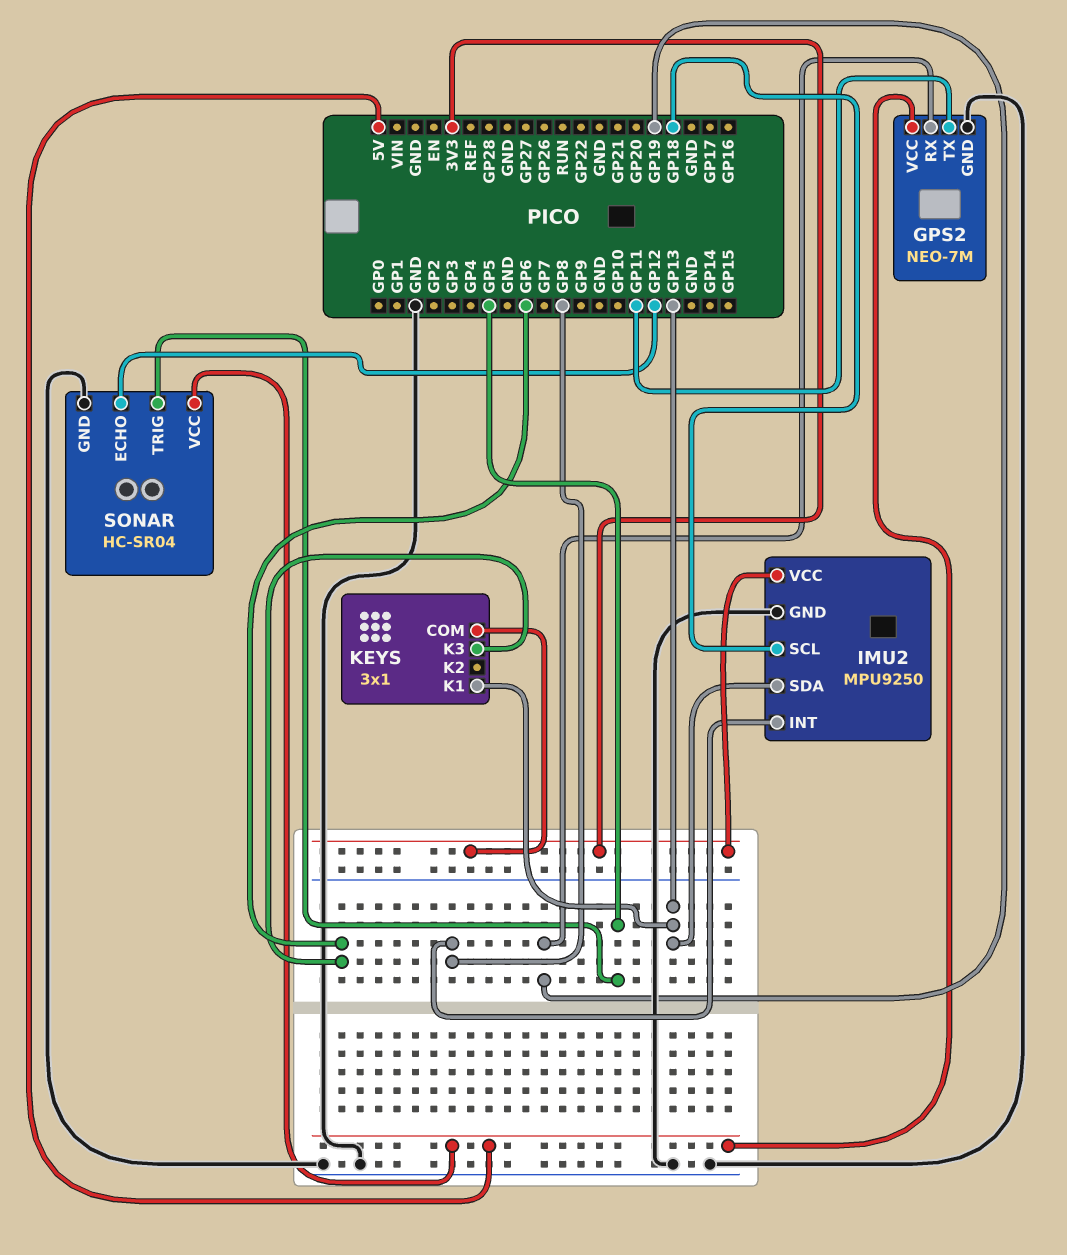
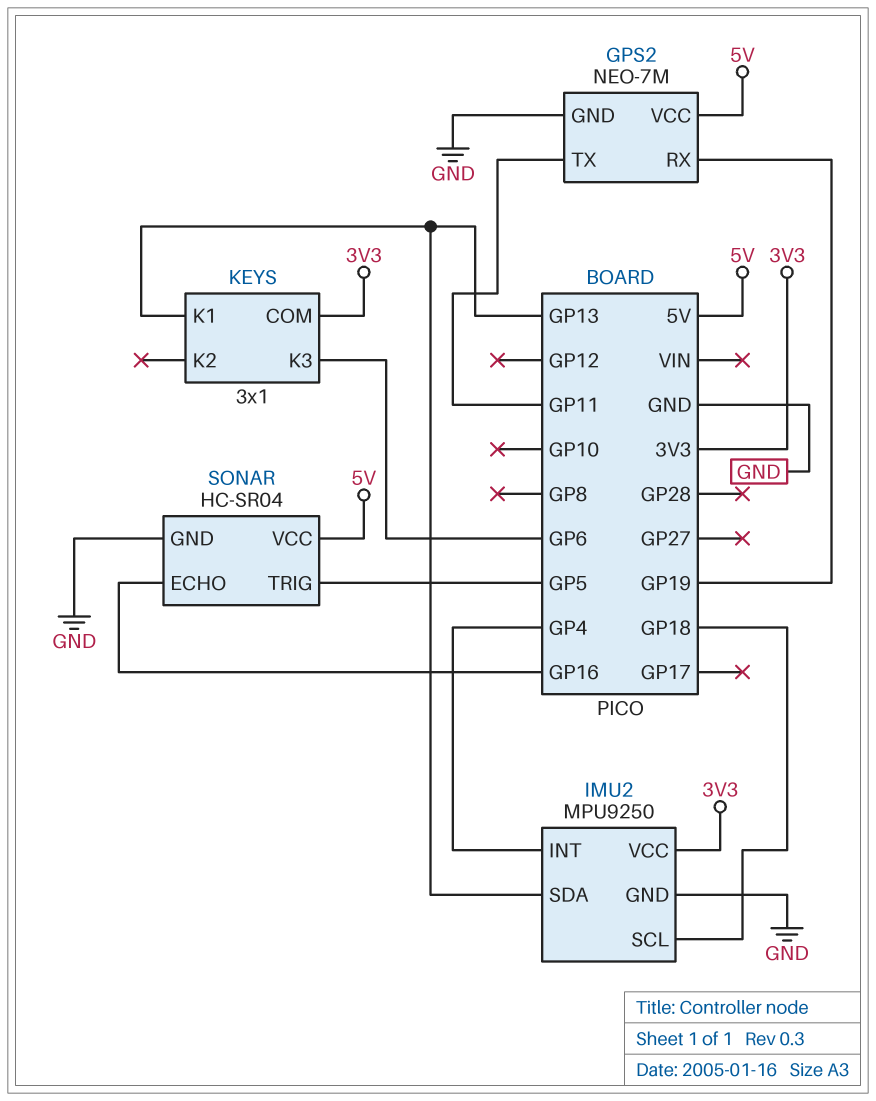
IMU2 pin INT: GP8 -> GP4
SONAR pin ECHO: GP12 -> GP16

